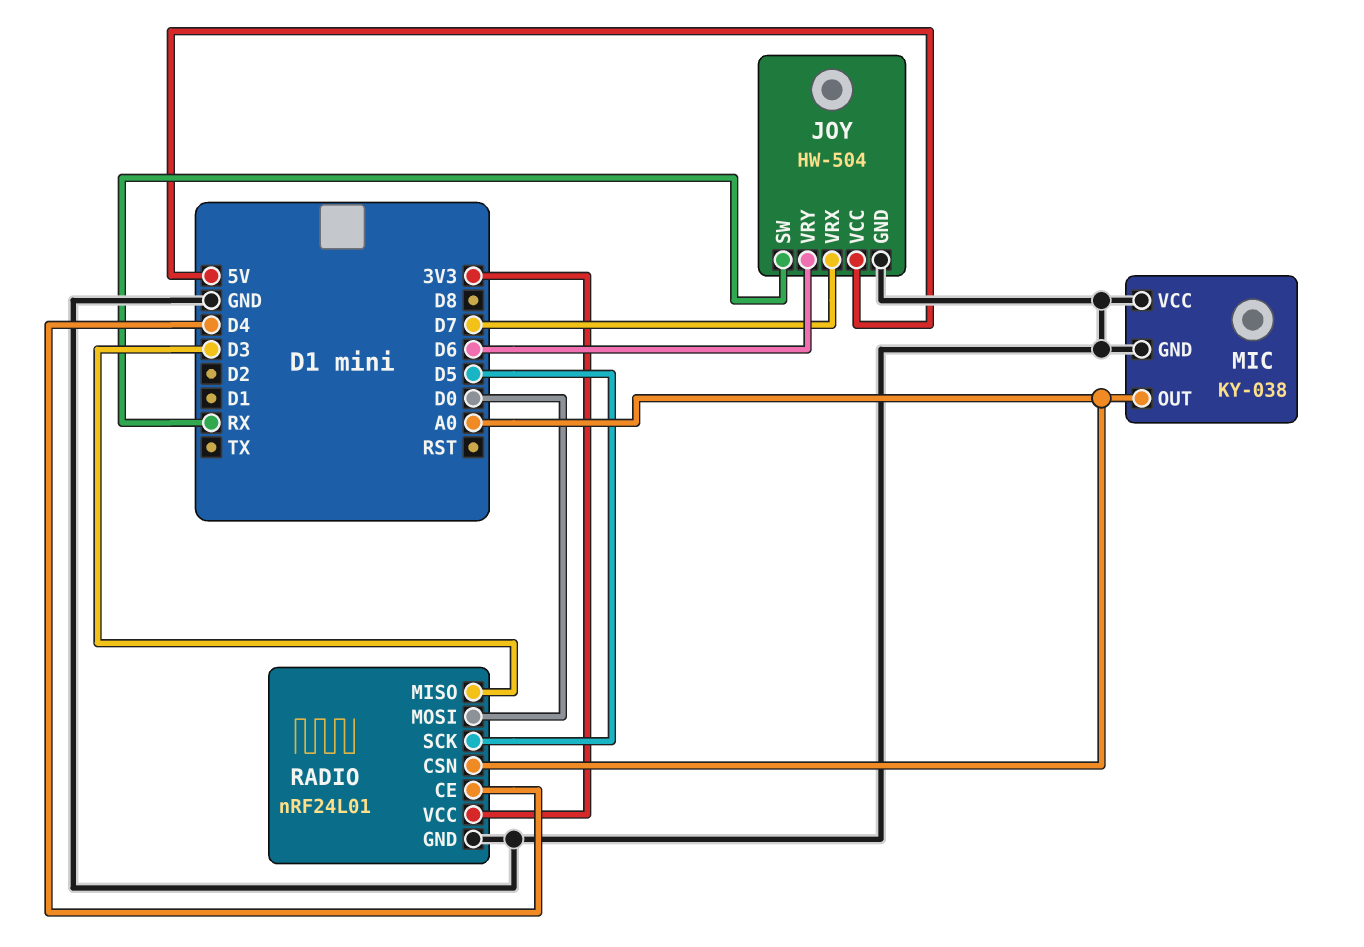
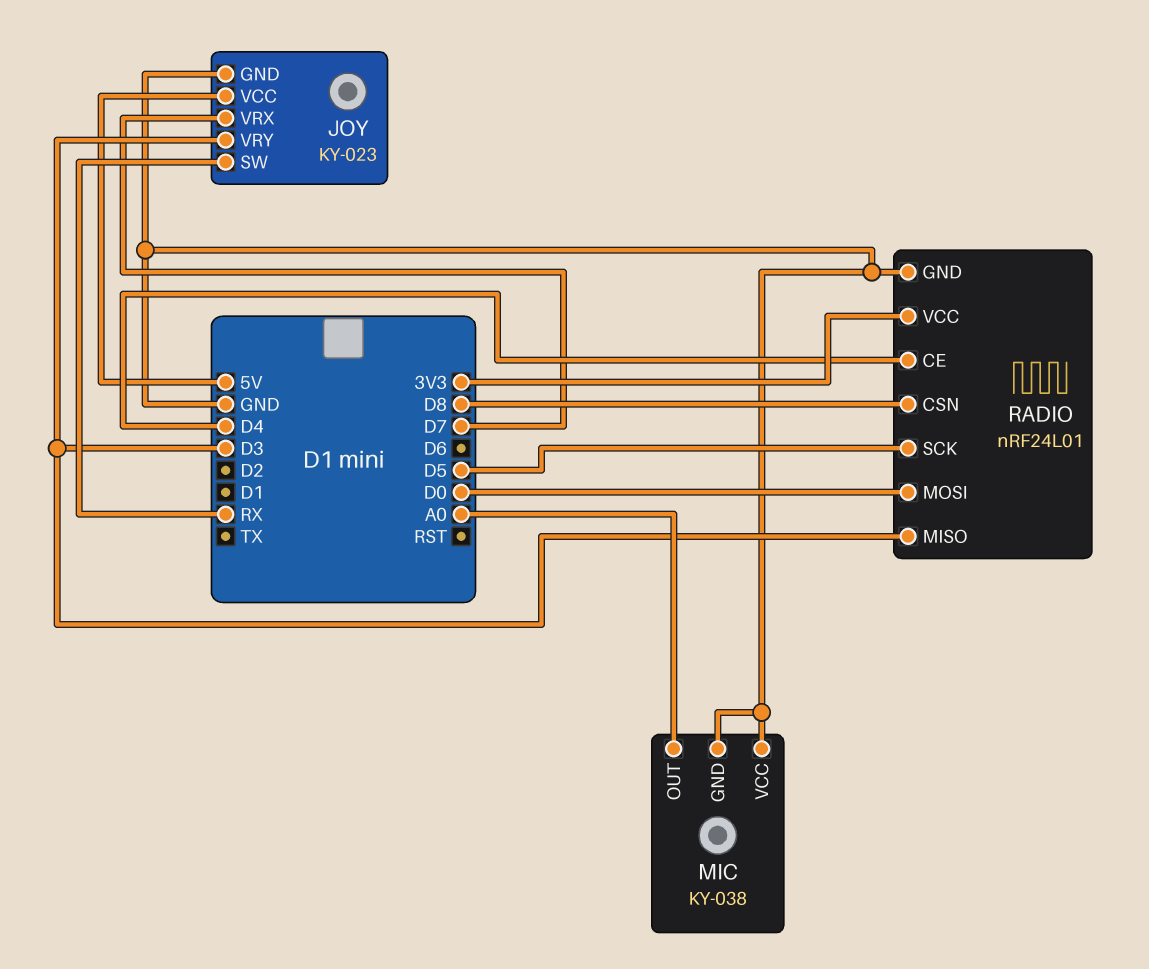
JOY: HW-504 -> KY-023
JOY pin VRY: D6 -> D3
RADIO pin CSN: A0 -> D8

